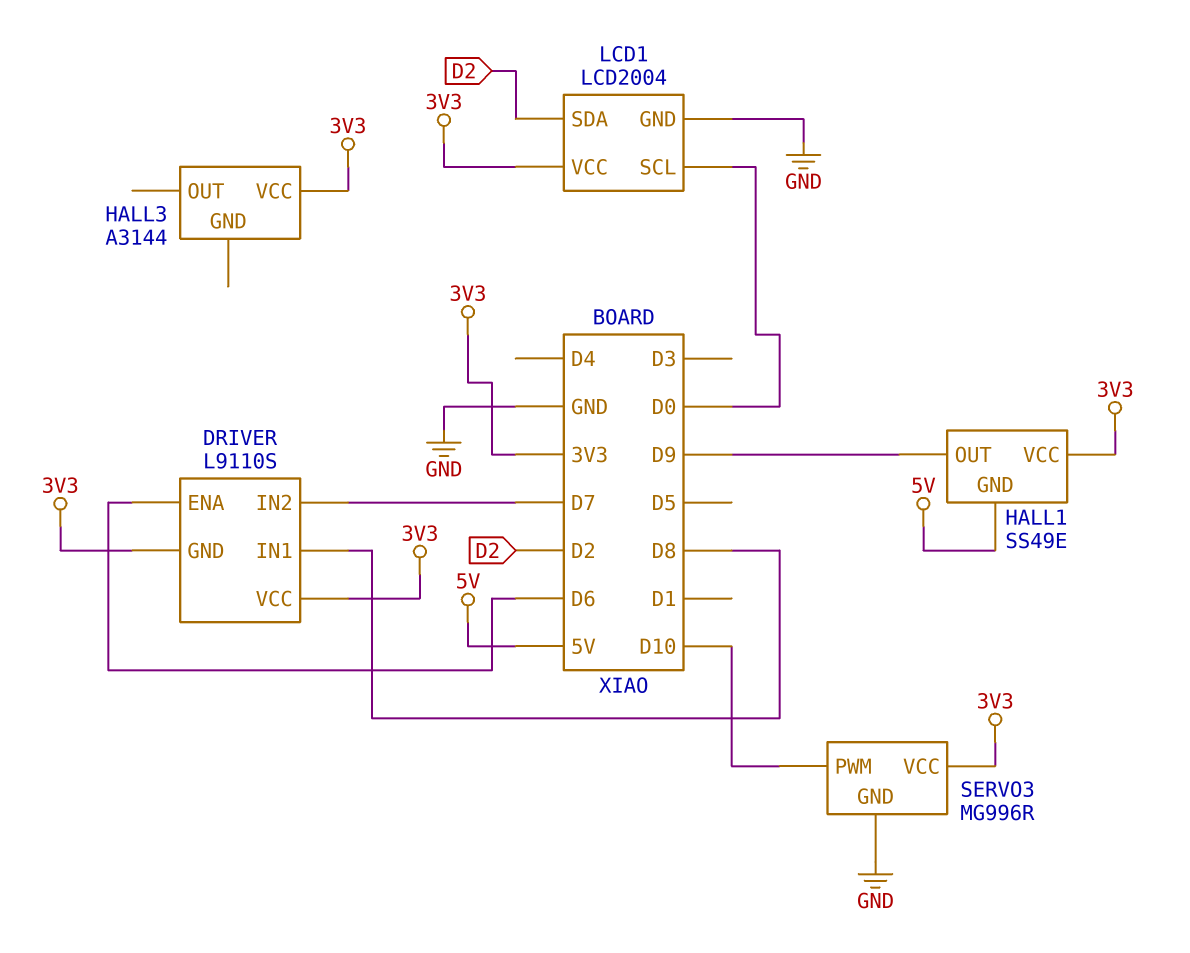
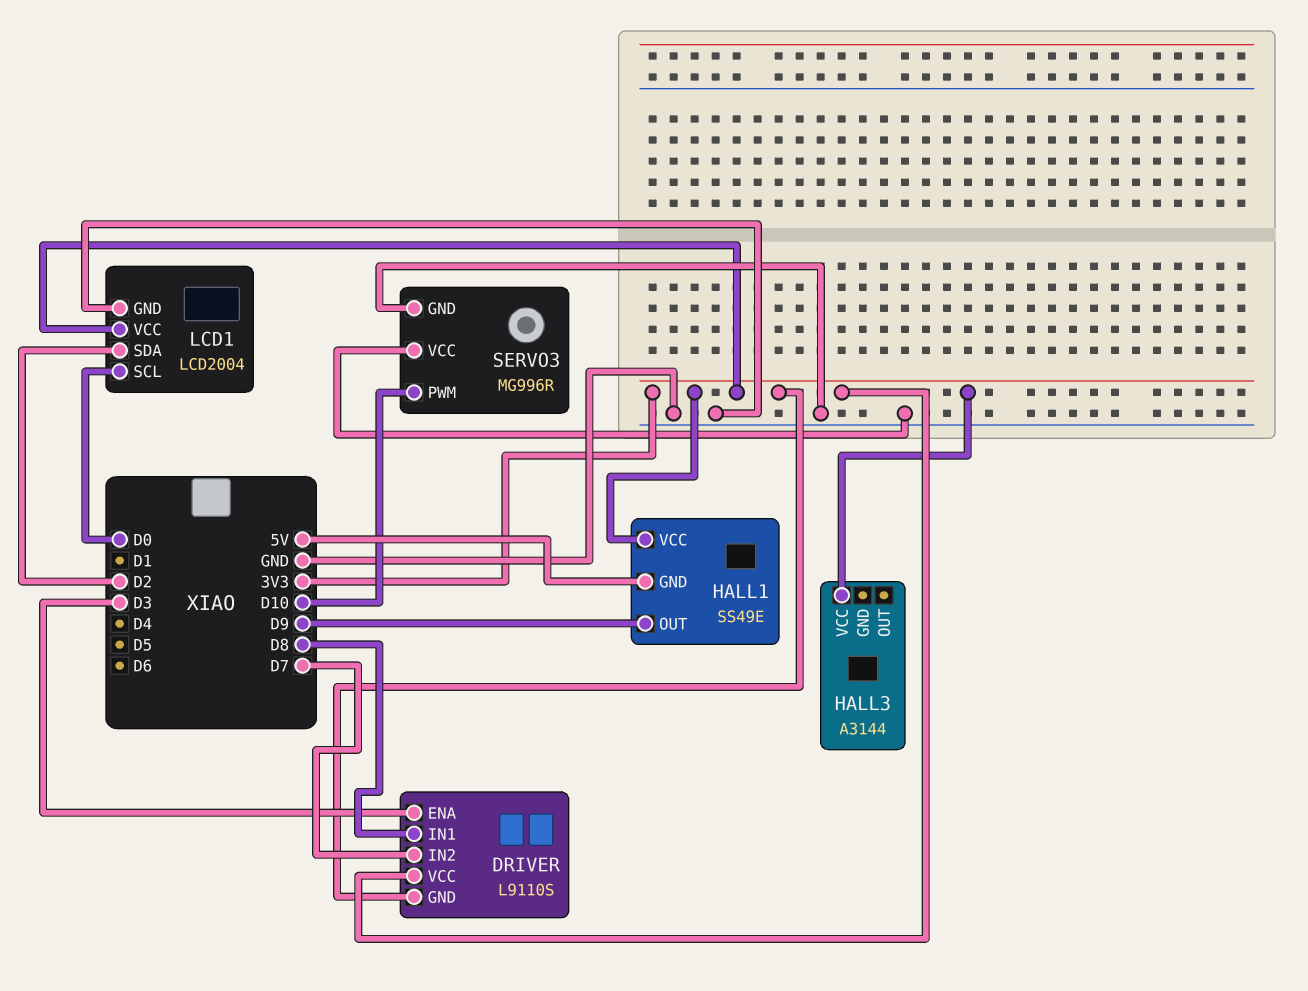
DRIVER pin ENA: D6 -> D3
SERVO3 pin VCC: 3V3 -> GND

